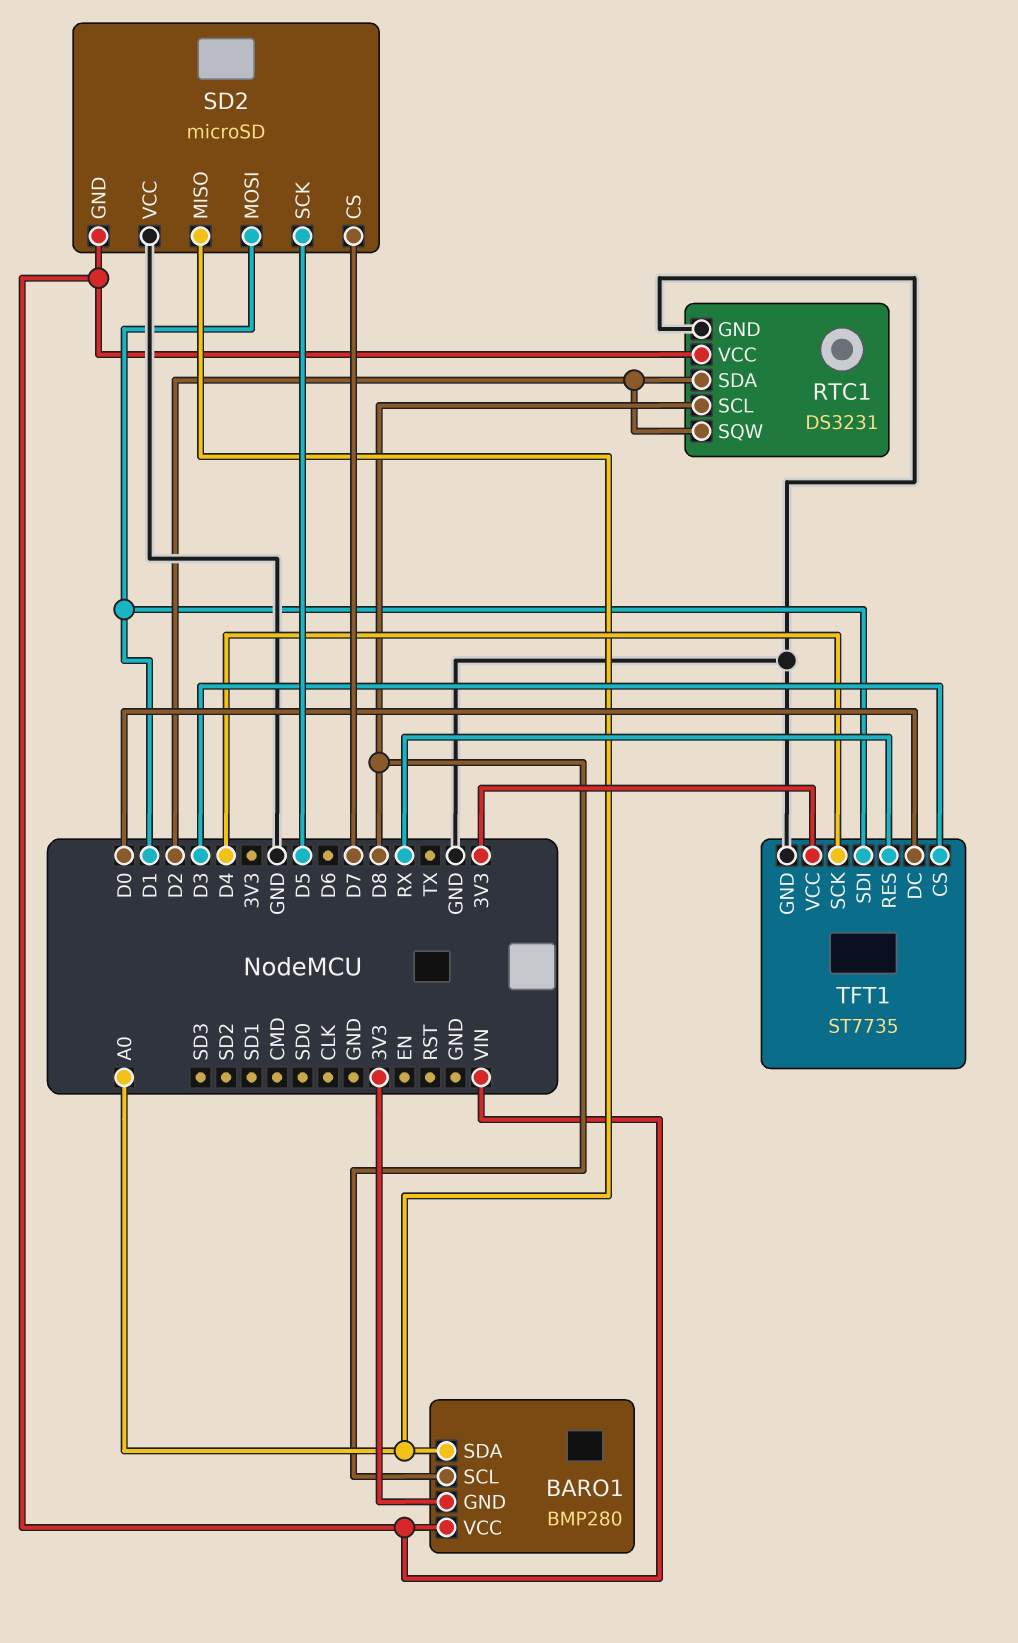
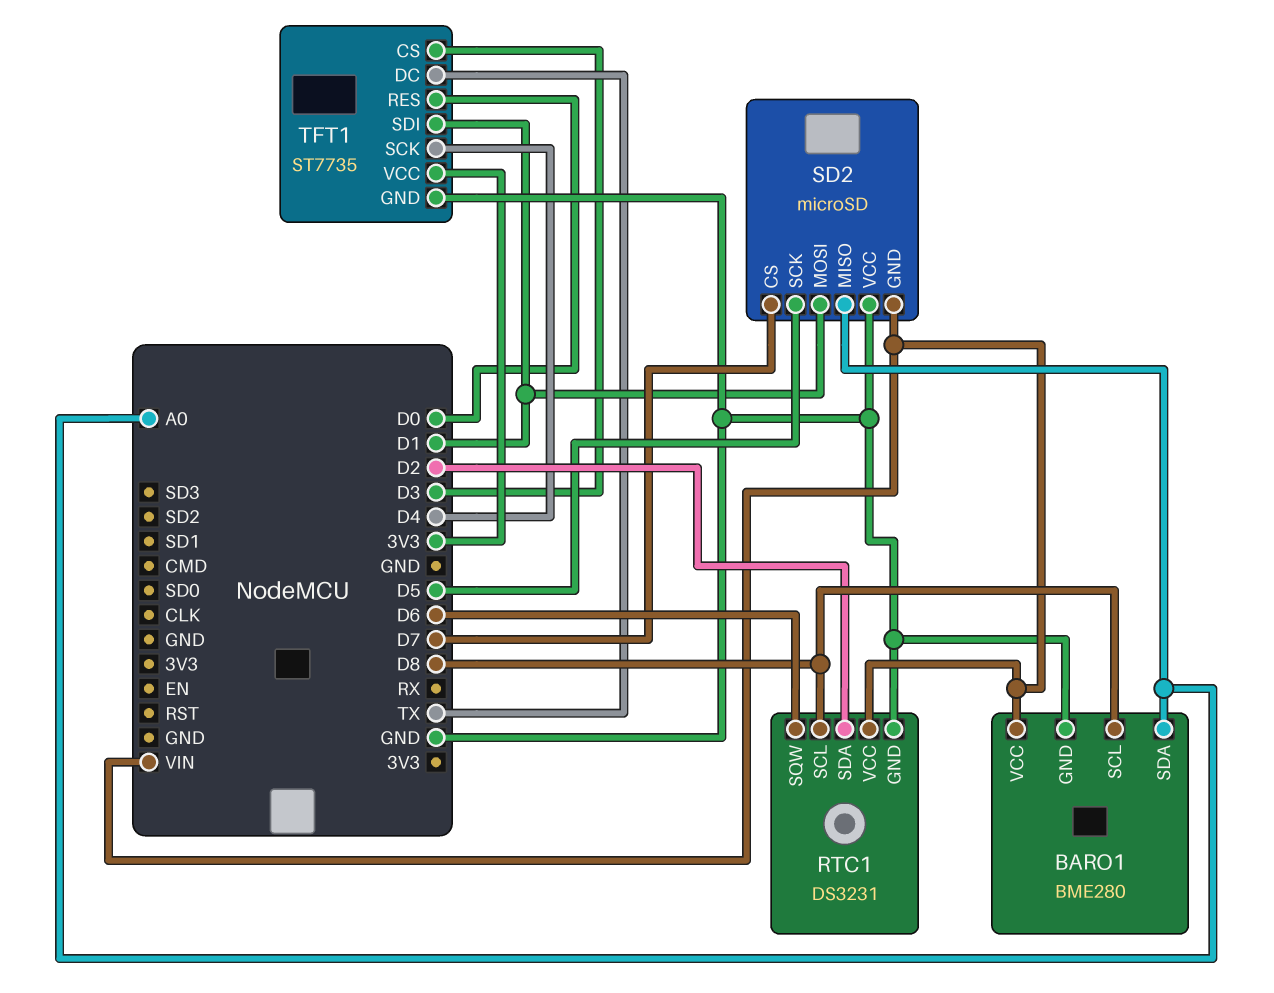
BARO1: BMP280 -> BME280
BARO1 pin GND: 3V3 -> GND
RTC1 pin SQW: D2 -> D6
TFT1 pin DC: D0 -> TX
TFT1 pin RES: RX -> D0

